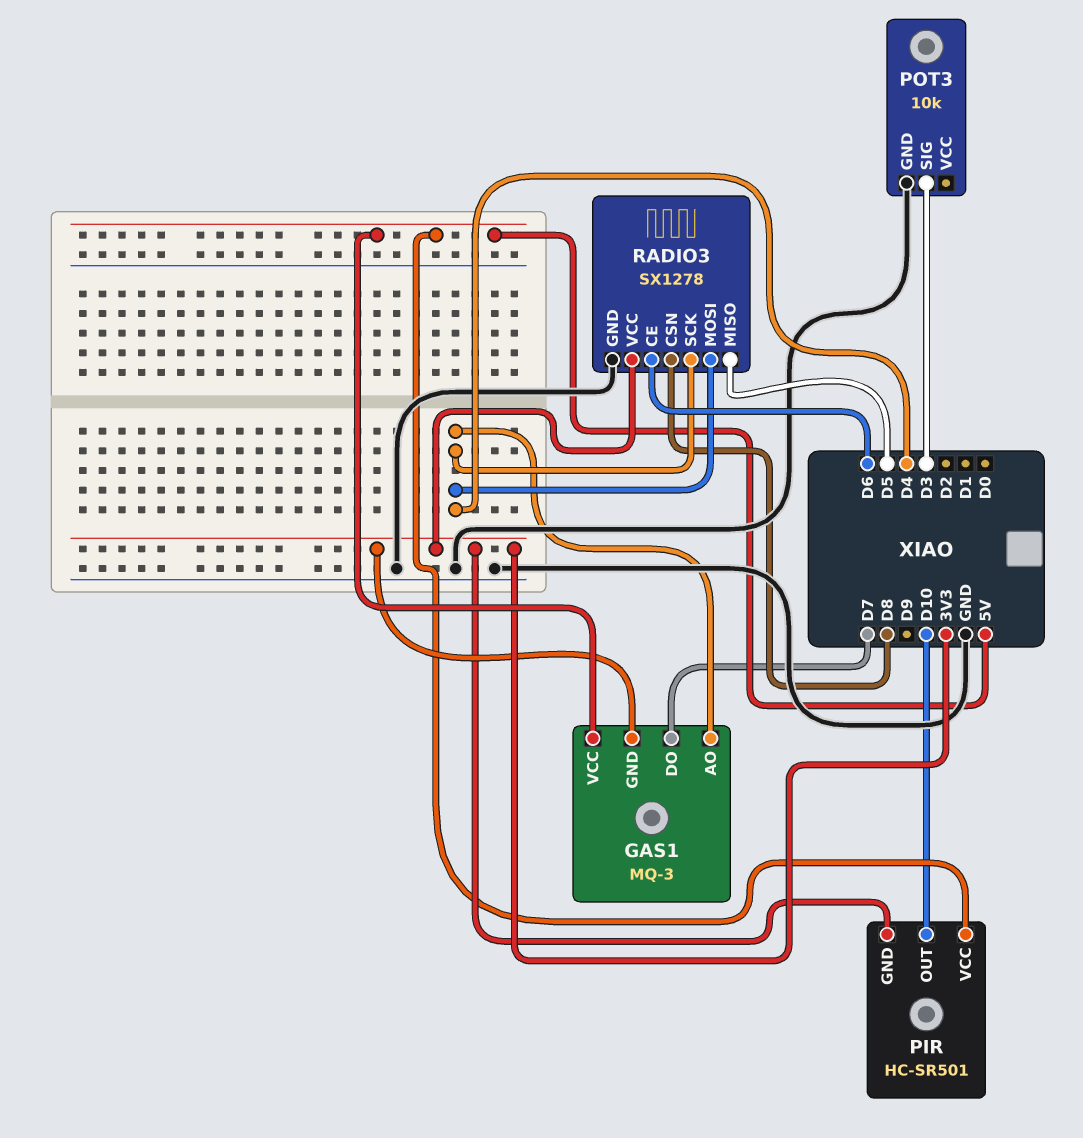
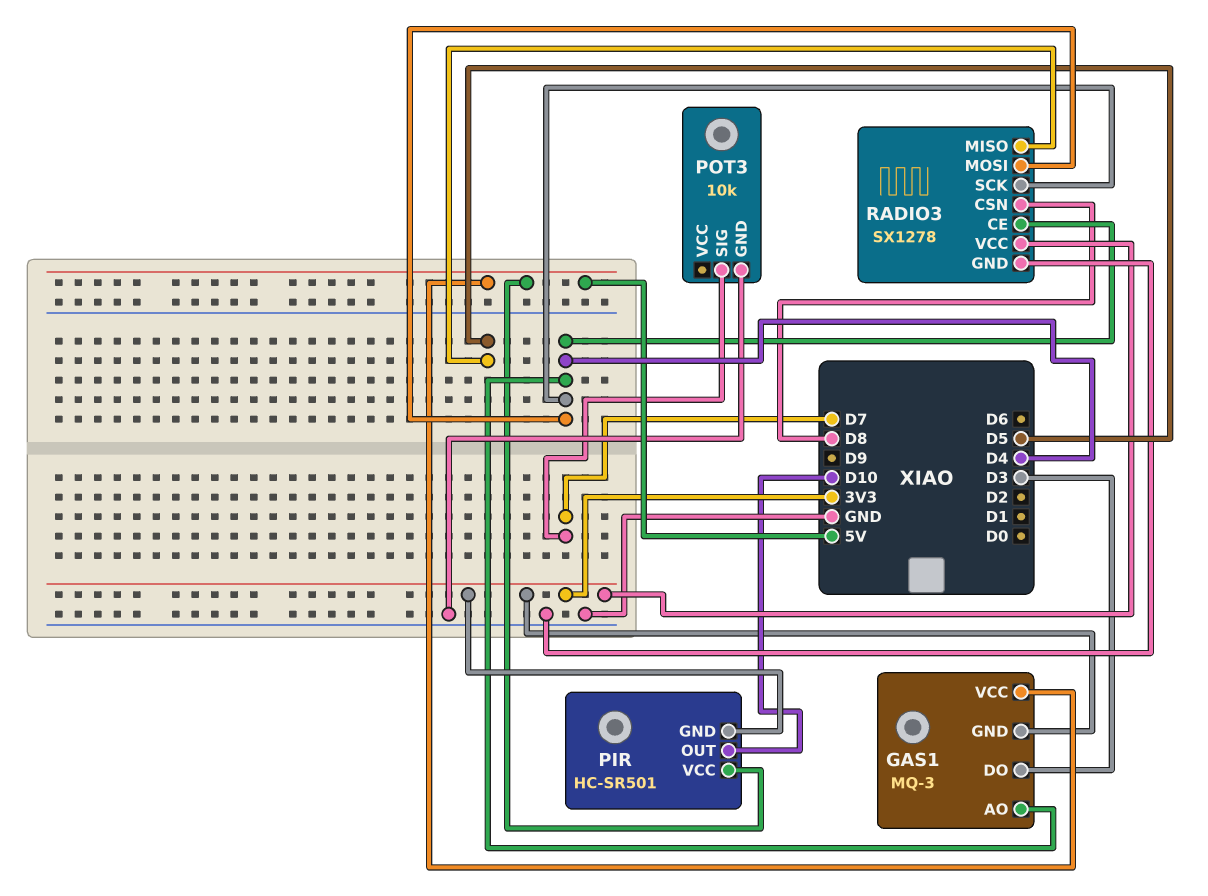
GAS1 pin DO: D7 -> D3
POT3 pin SIG: D3 -> D7
RADIO3 pin CE: D6 -> D4

